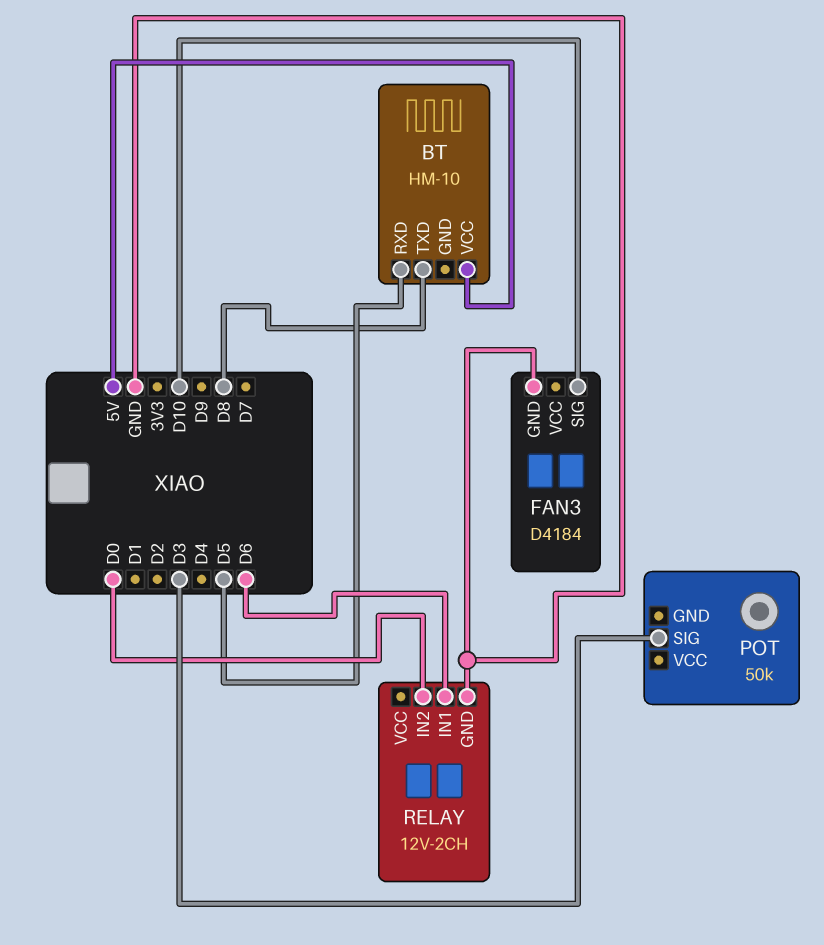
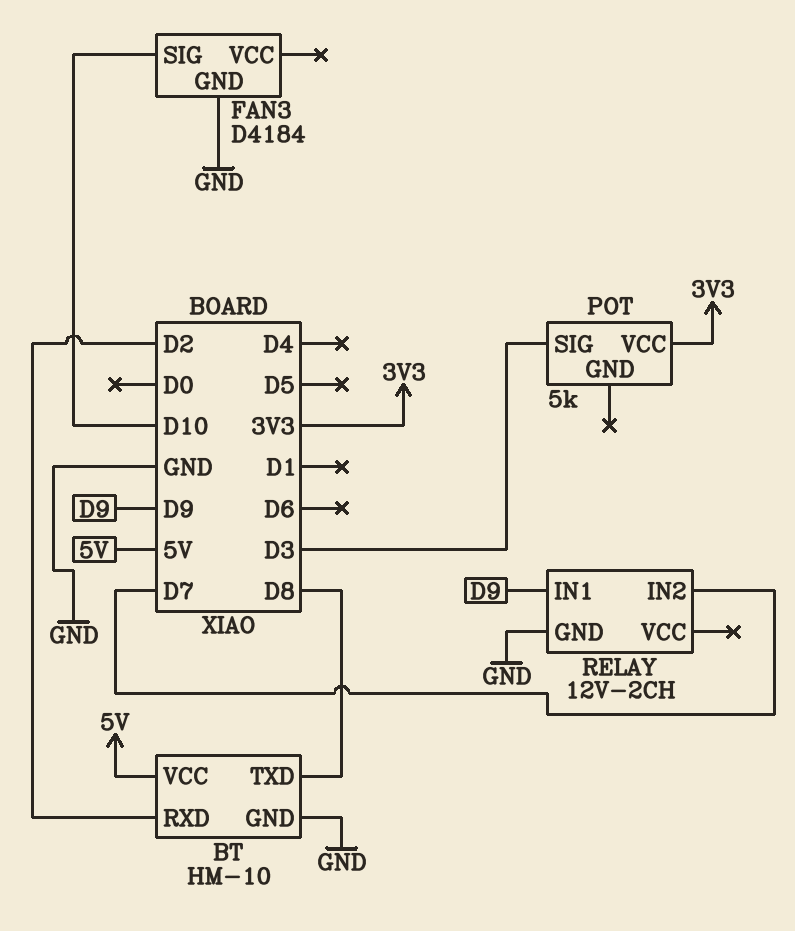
BT pin GND: none -> GND
BT pin RXD: D5 -> D2
POT: 50k -> 5k
POT pin VCC: none -> 3V3
RELAY pin IN1: D6 -> D9
RELAY pin IN2: D0 -> D7

